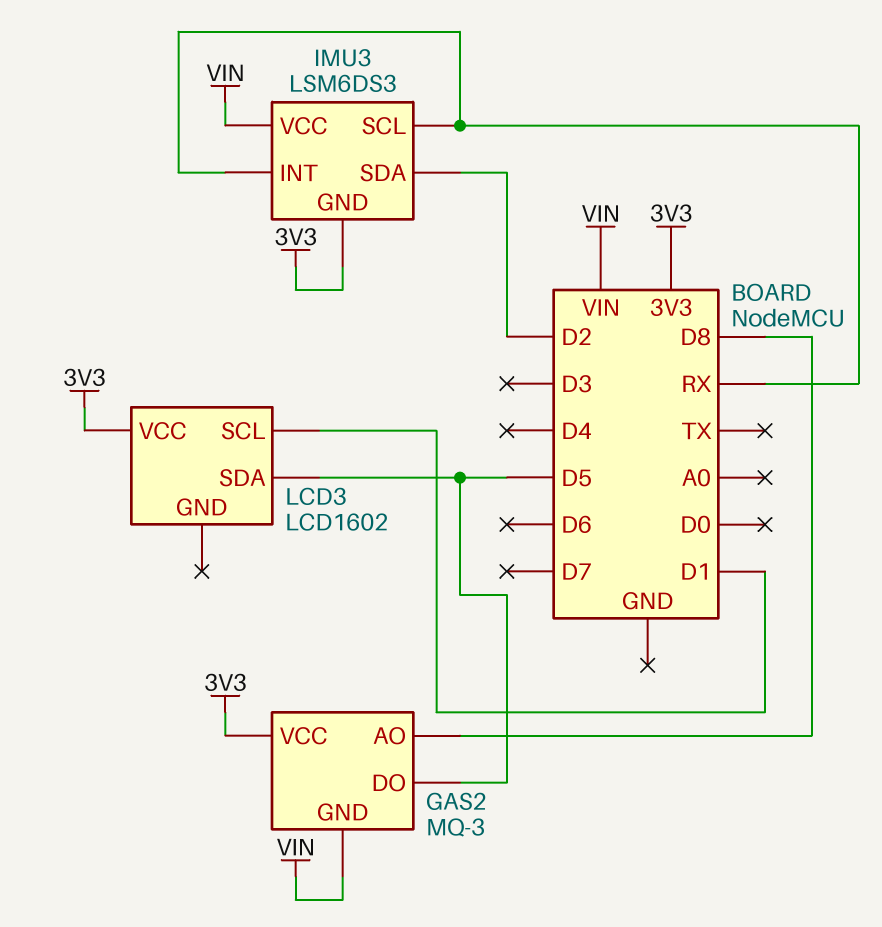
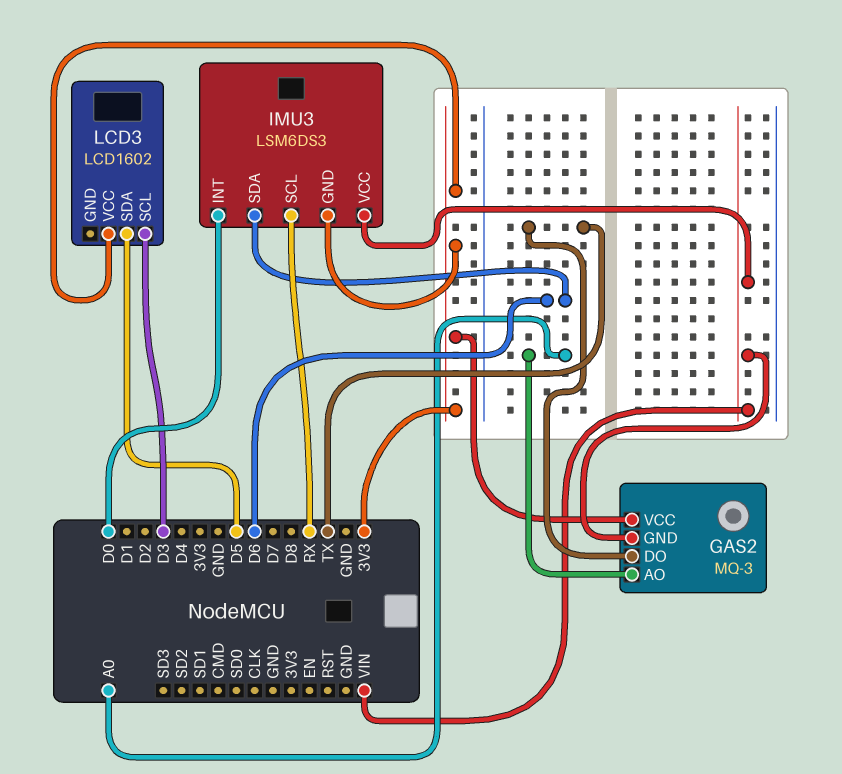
GAS2 pin AO: D8 -> A0
GAS2 pin DO: D5 -> TX
IMU3 pin INT: RX -> D0
IMU3 pin SDA: D2 -> D6
LCD3 pin SCL: D1 -> D3

